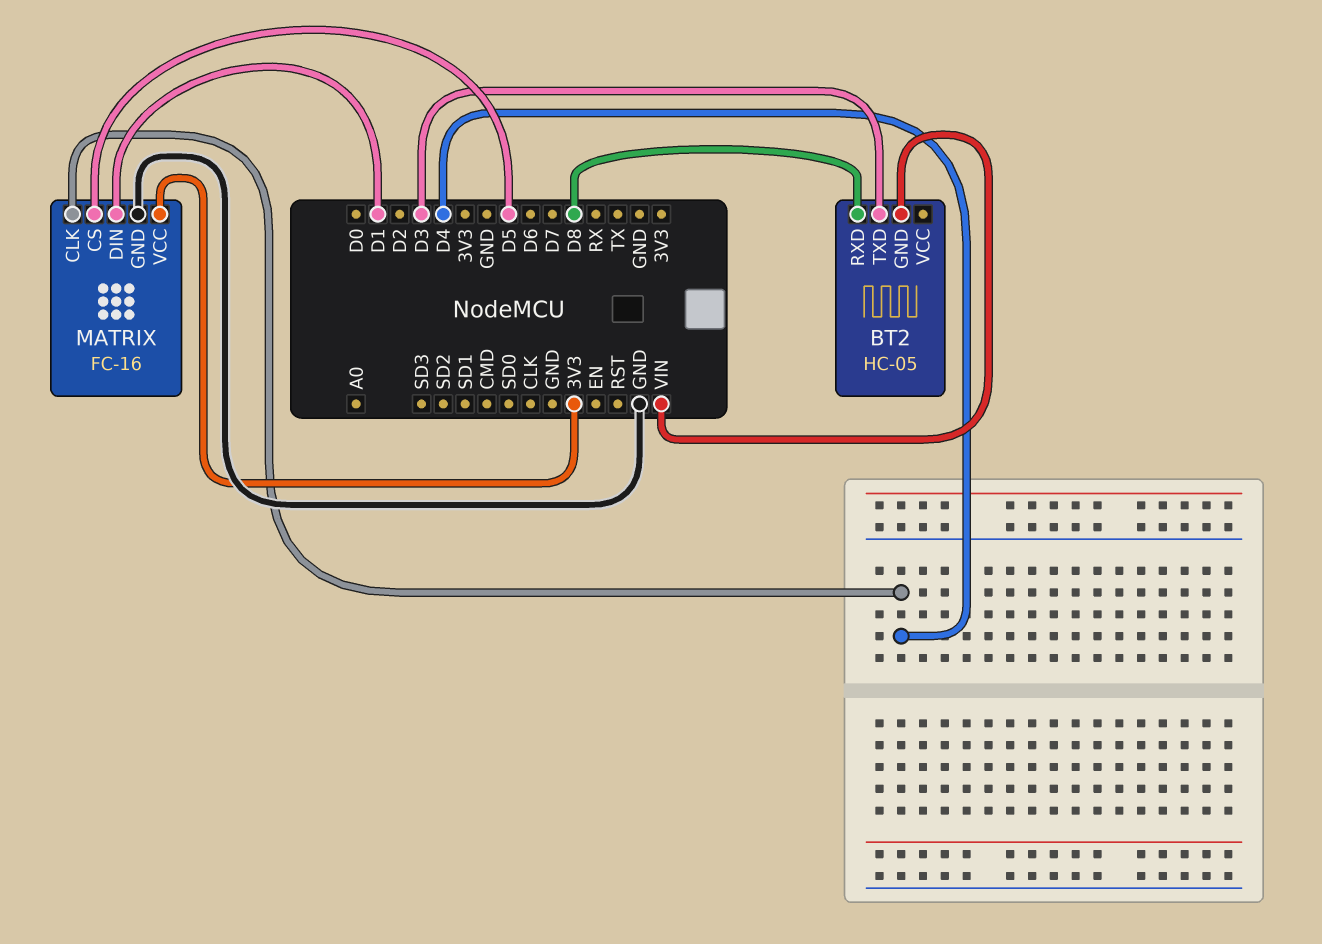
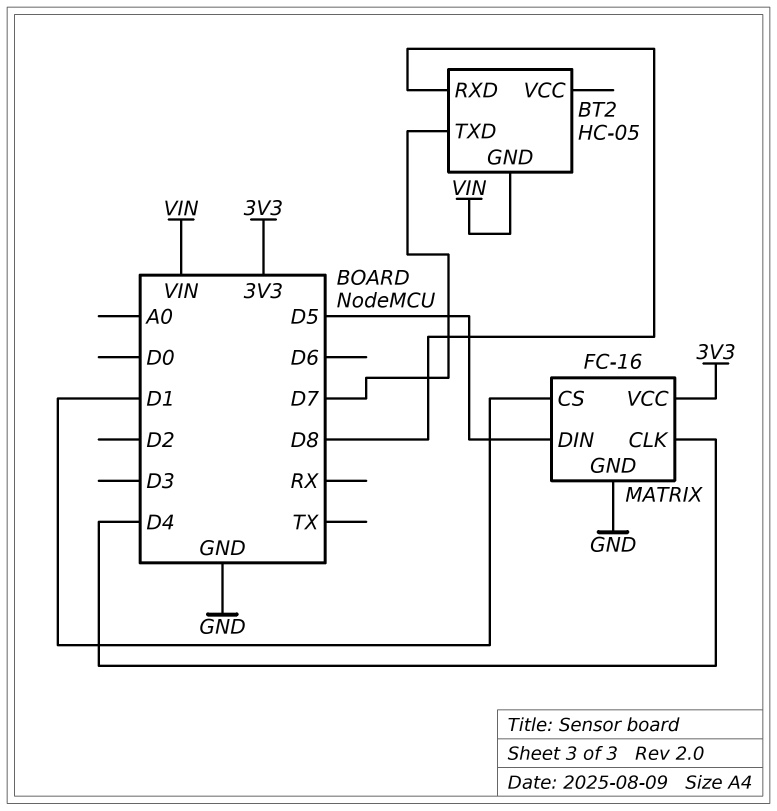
BT2 pin TXD: D3 -> D7
MATRIX pin CS: D5 -> D1
MATRIX pin DIN: D1 -> D5

